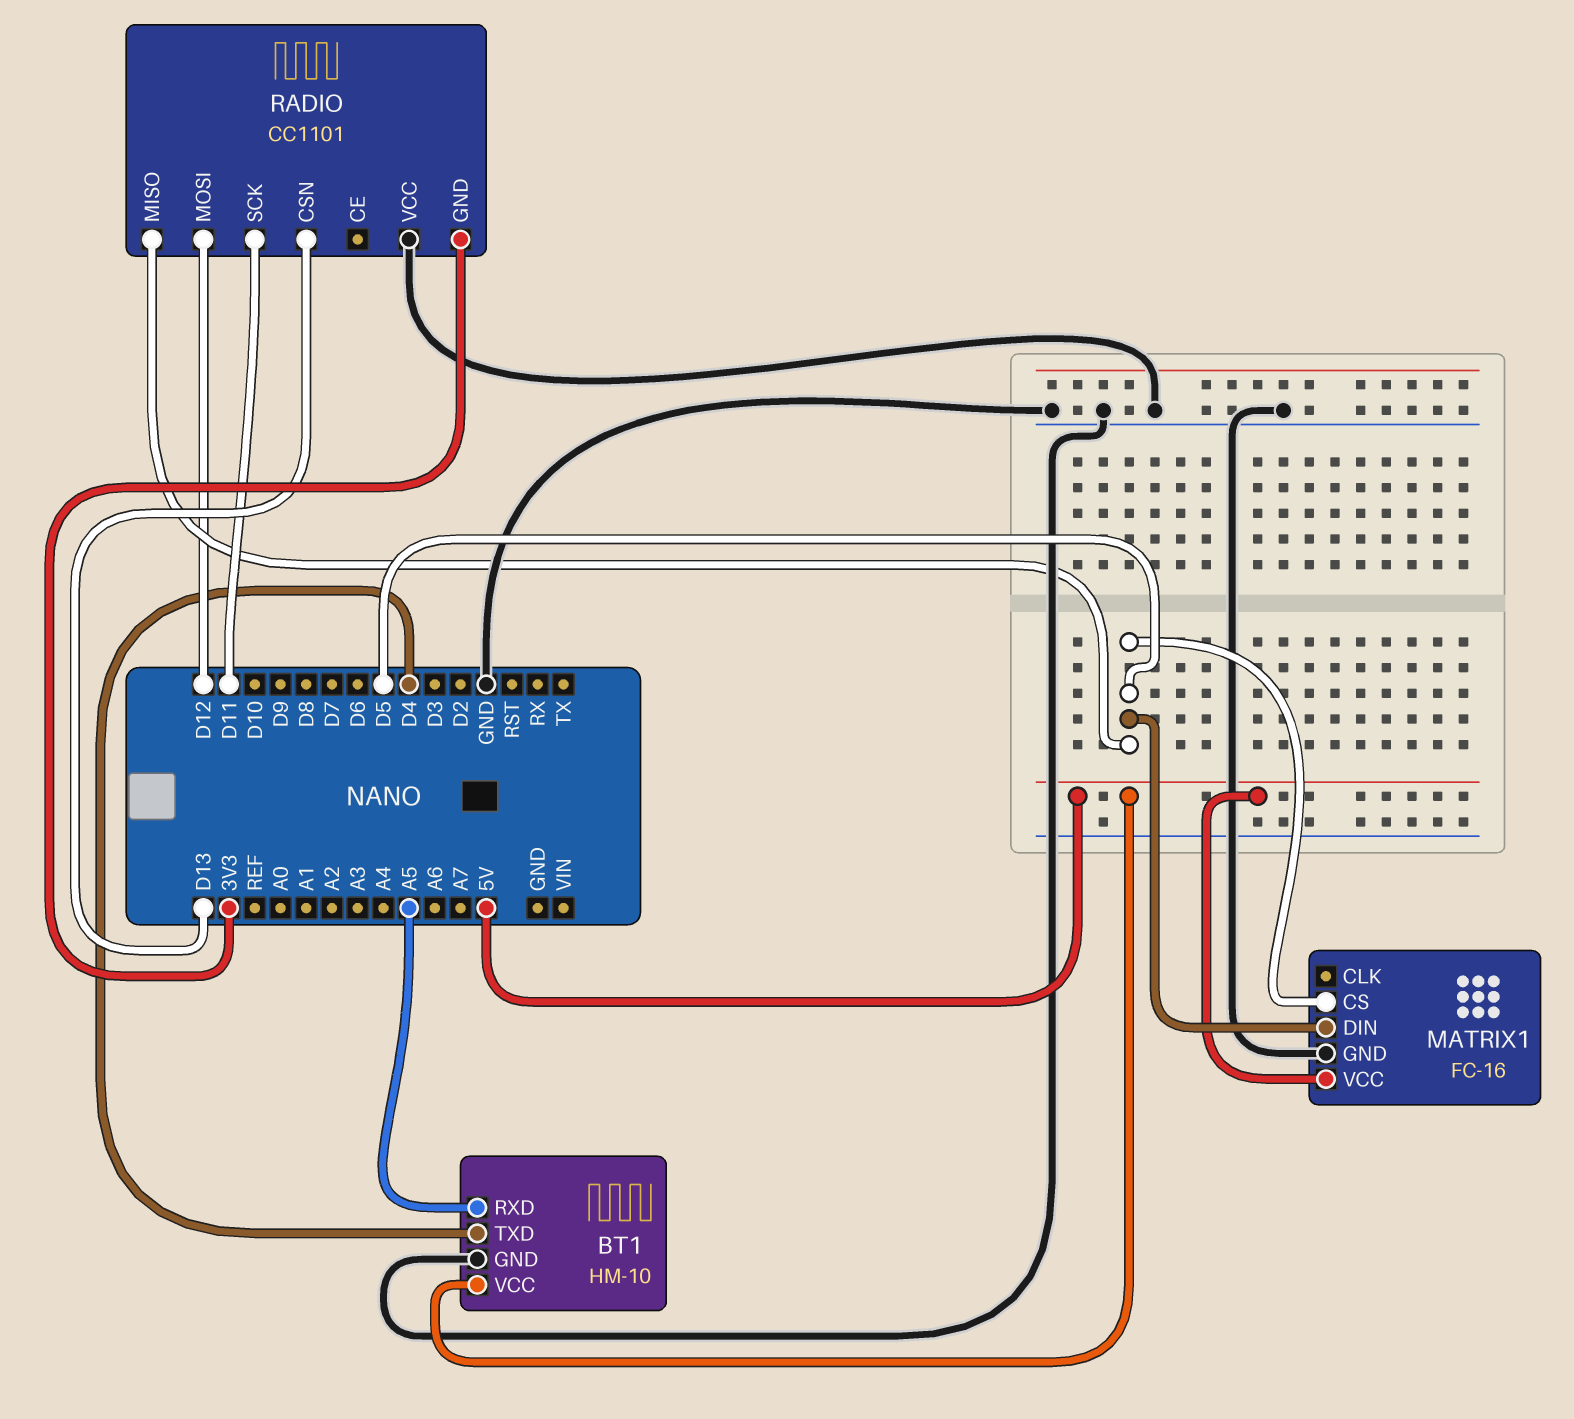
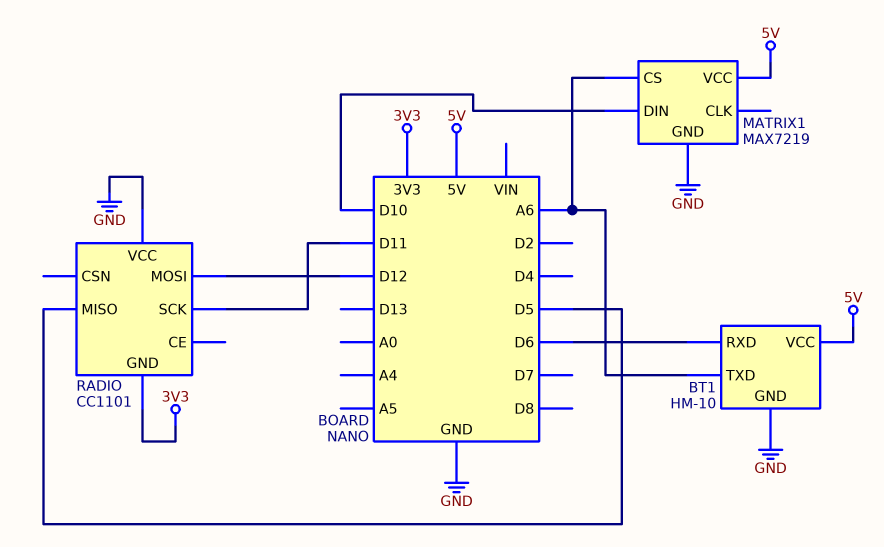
BT1 pin RXD: A5 -> D6
BT1 pin TXD: D4 -> A6
MATRIX1: FC-16 -> MAX7219
MATRIX1 pin CS: D5 -> A6
MATRIX1 pin DIN: D5 -> D10
RADIO pin CSN: D13 -> none

